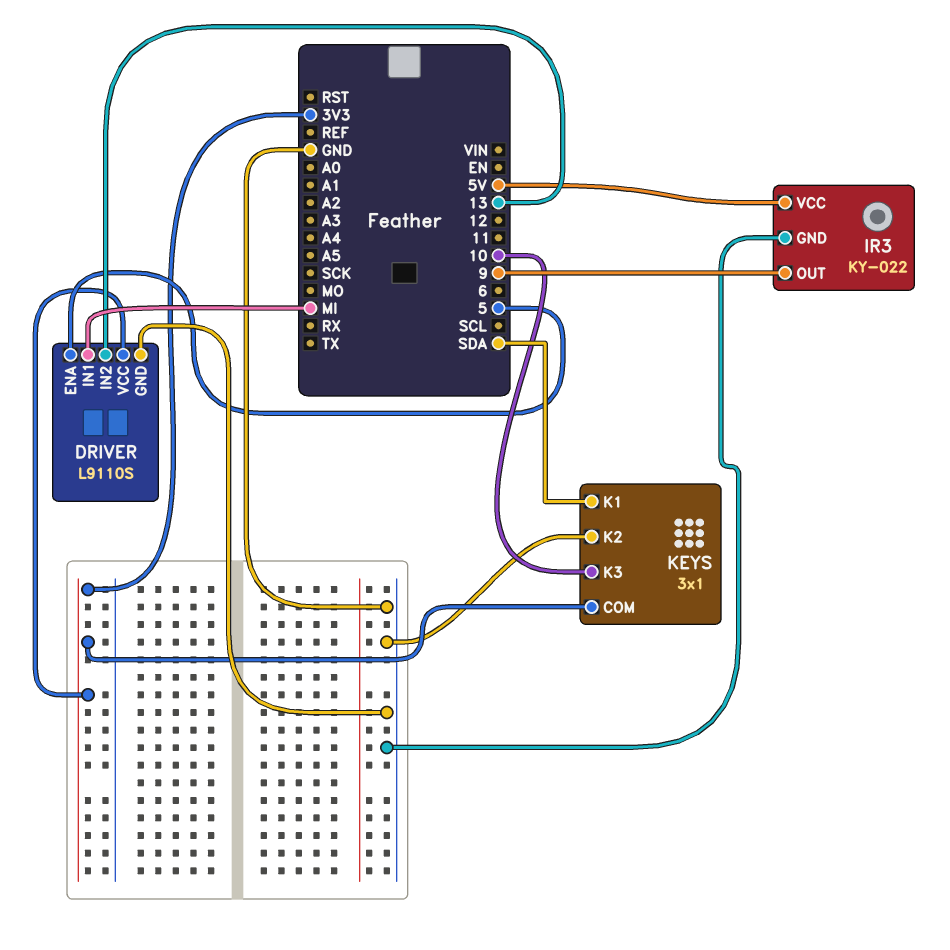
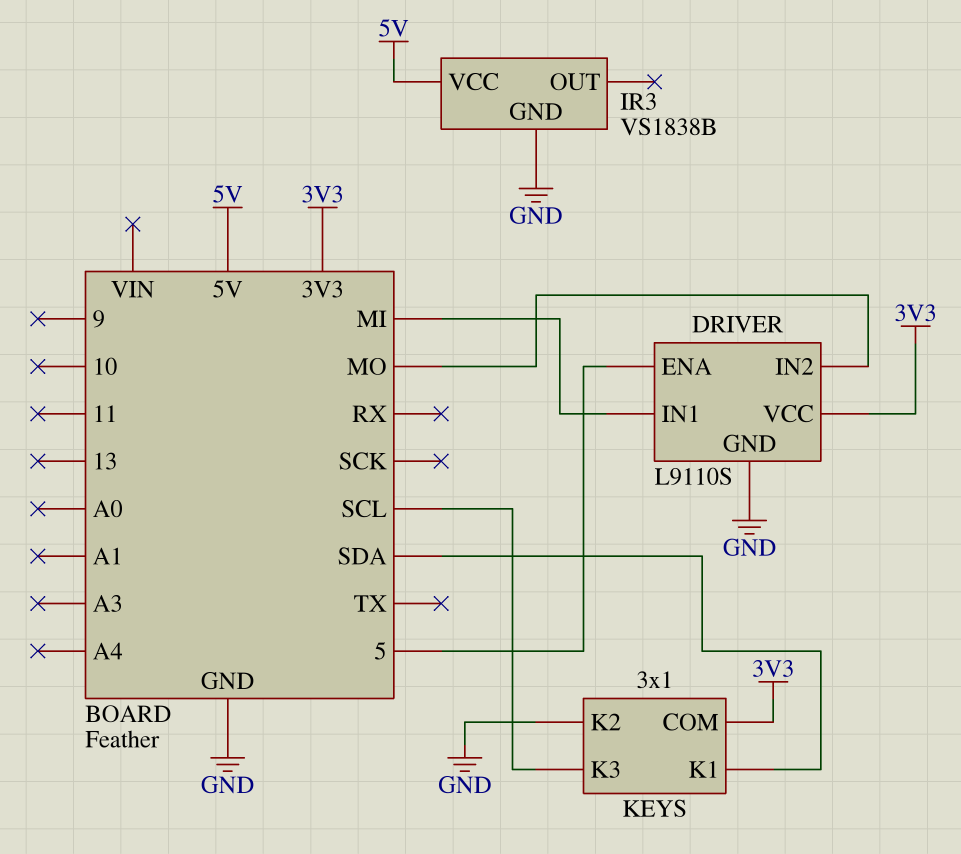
DRIVER pin IN2: 13 -> MO
IR3: KY-022 -> VS1838B
IR3 pin OUT: 9 -> none
KEYS pin K3: 10 -> SCL

